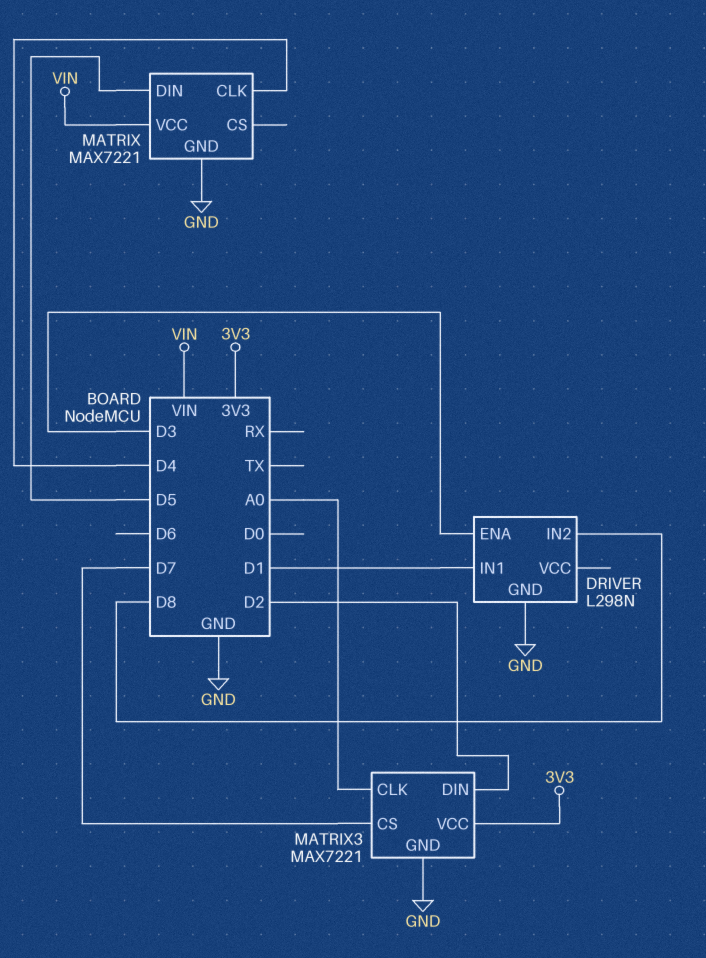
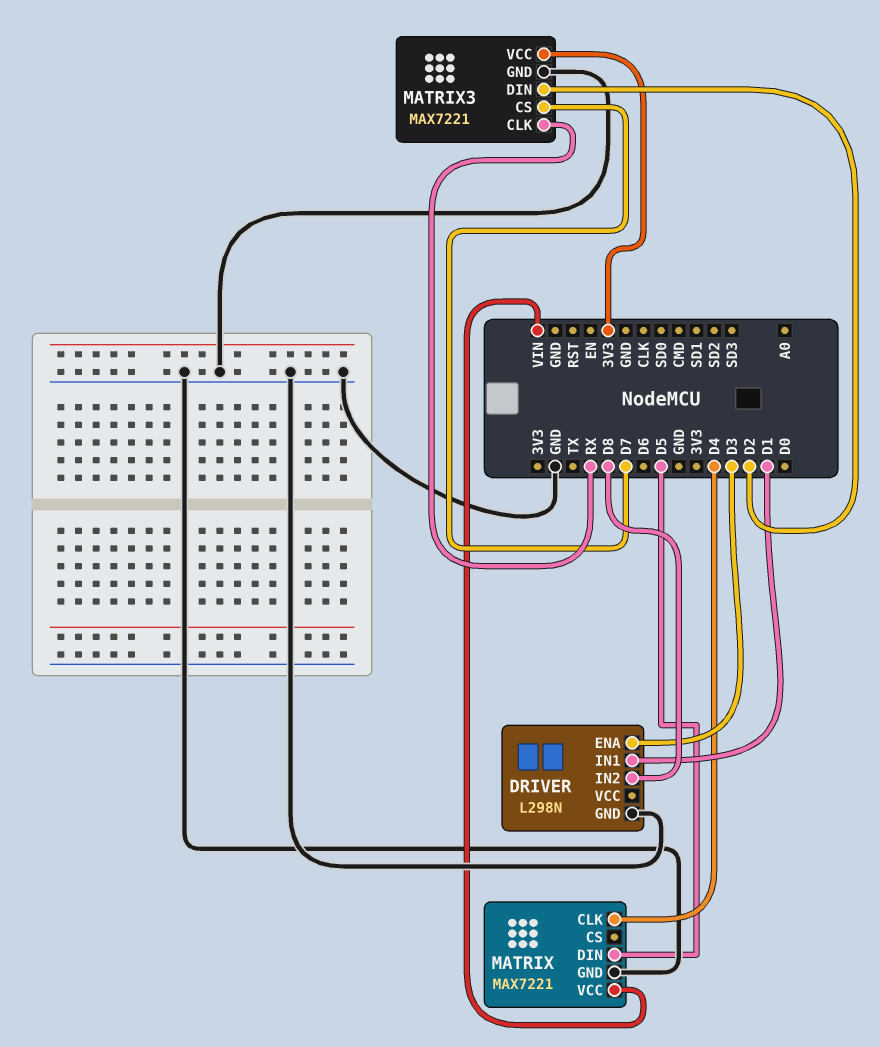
MATRIX3 pin CLK: A0 -> RX

